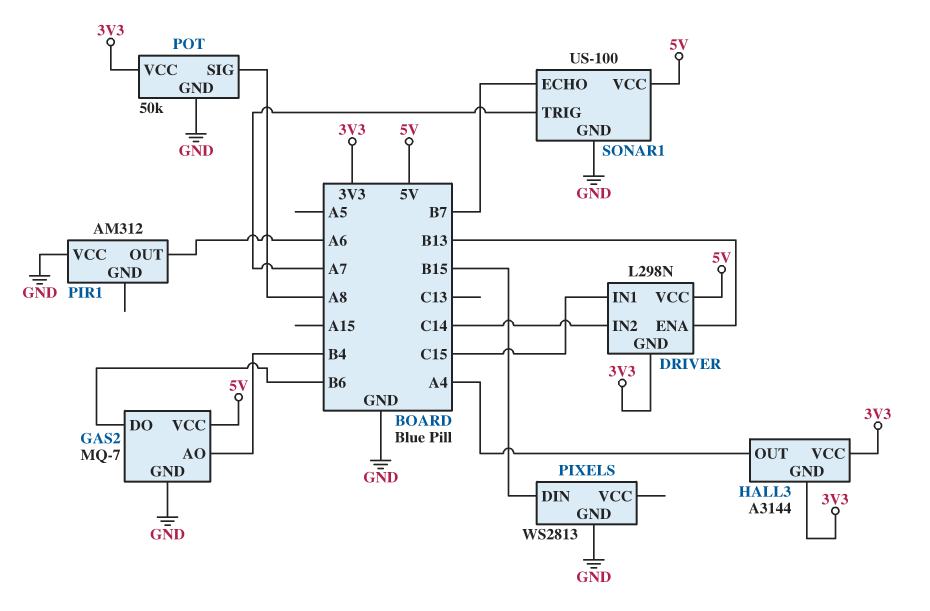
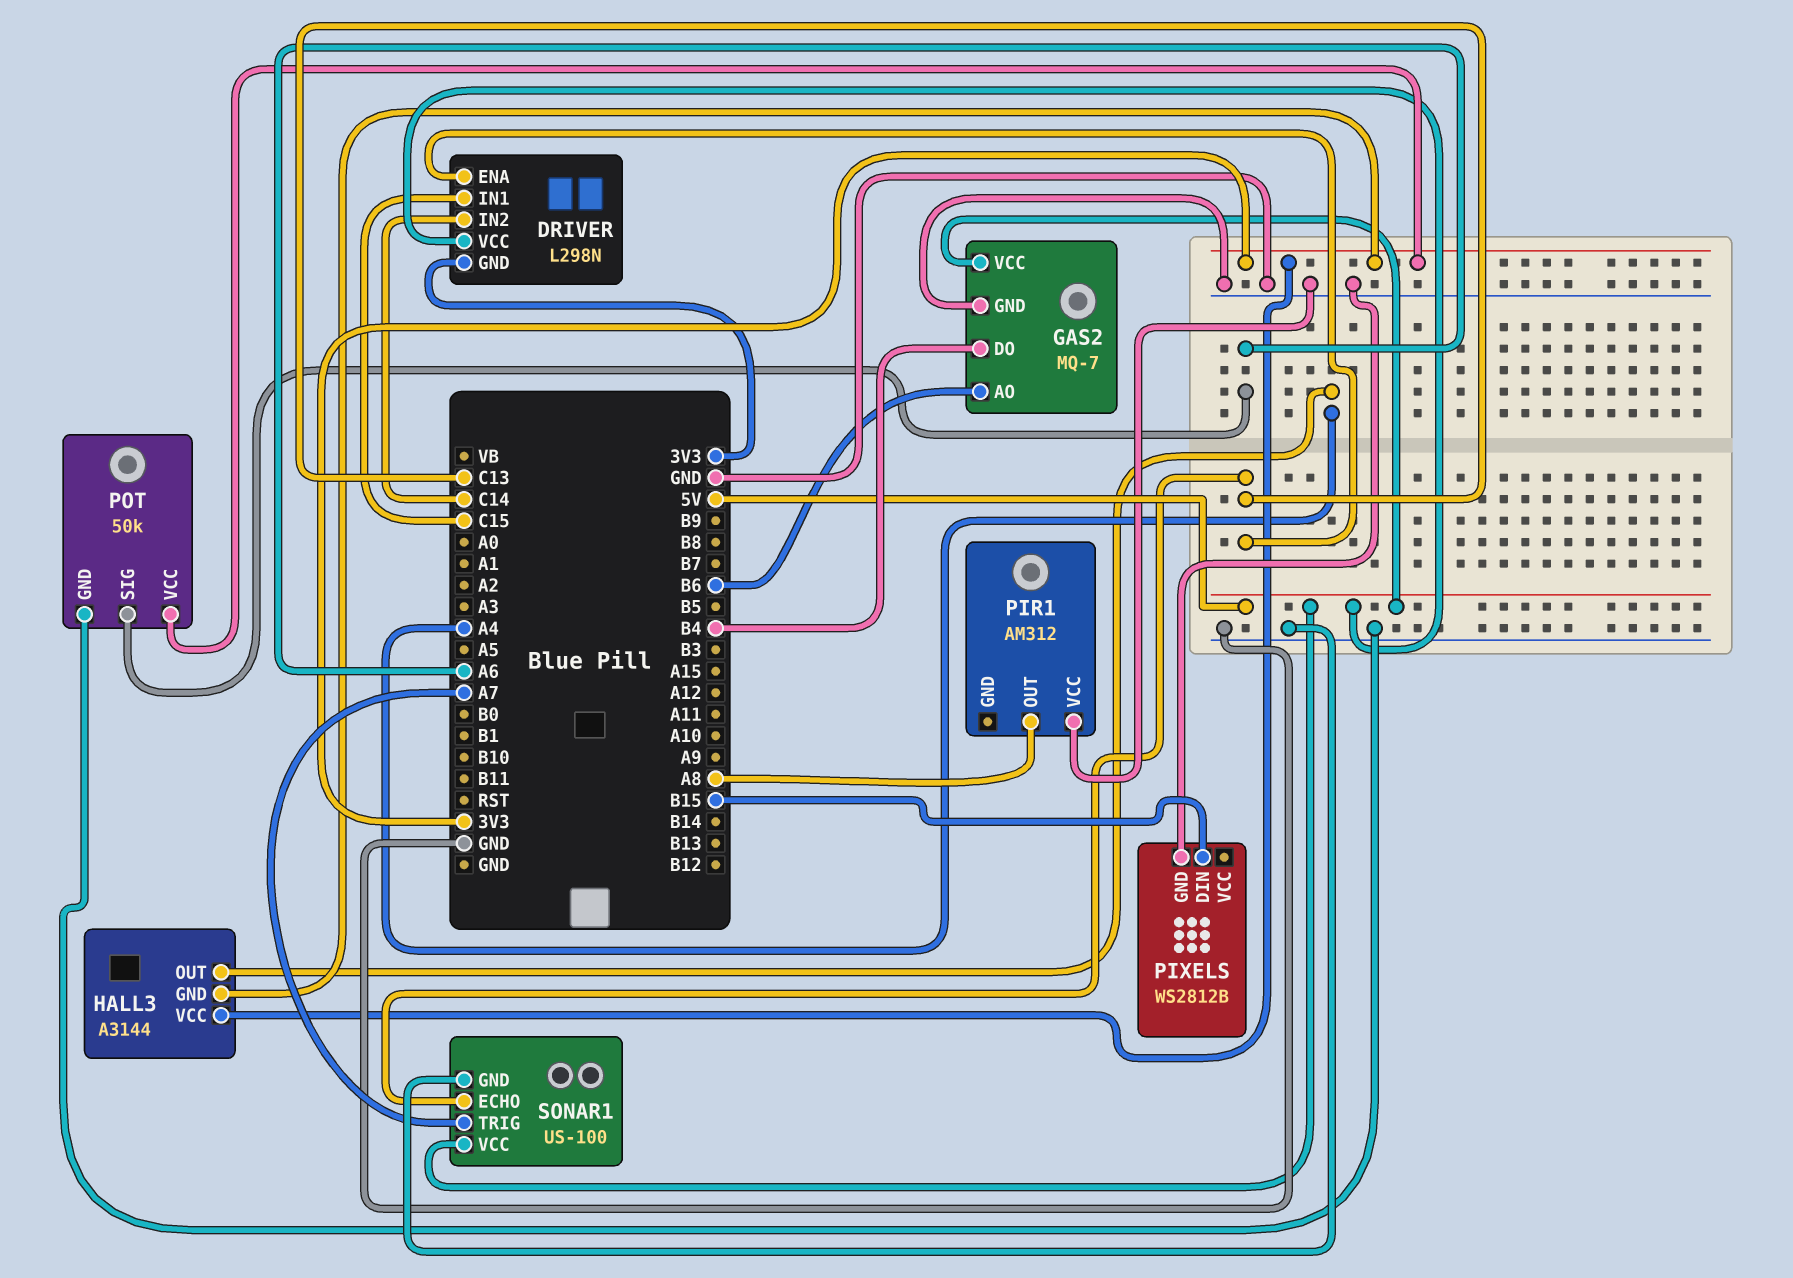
DRIVER pin ENA: B13 -> C13
GAS2 pin AO: B4 -> B6
GAS2 pin DO: B6 -> B4
PIR1 pin OUT: A6 -> A8
PIXELS: WS2813 -> WS2812B
POT pin SIG: A8 -> A6
SONAR1 pin ECHO: B7 -> C13

